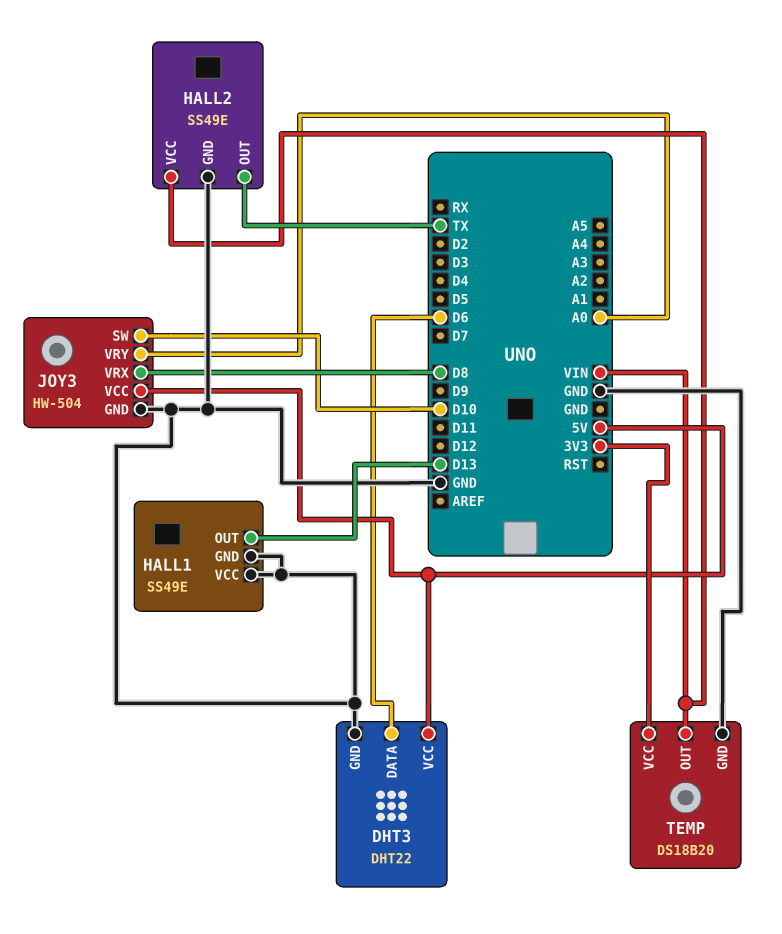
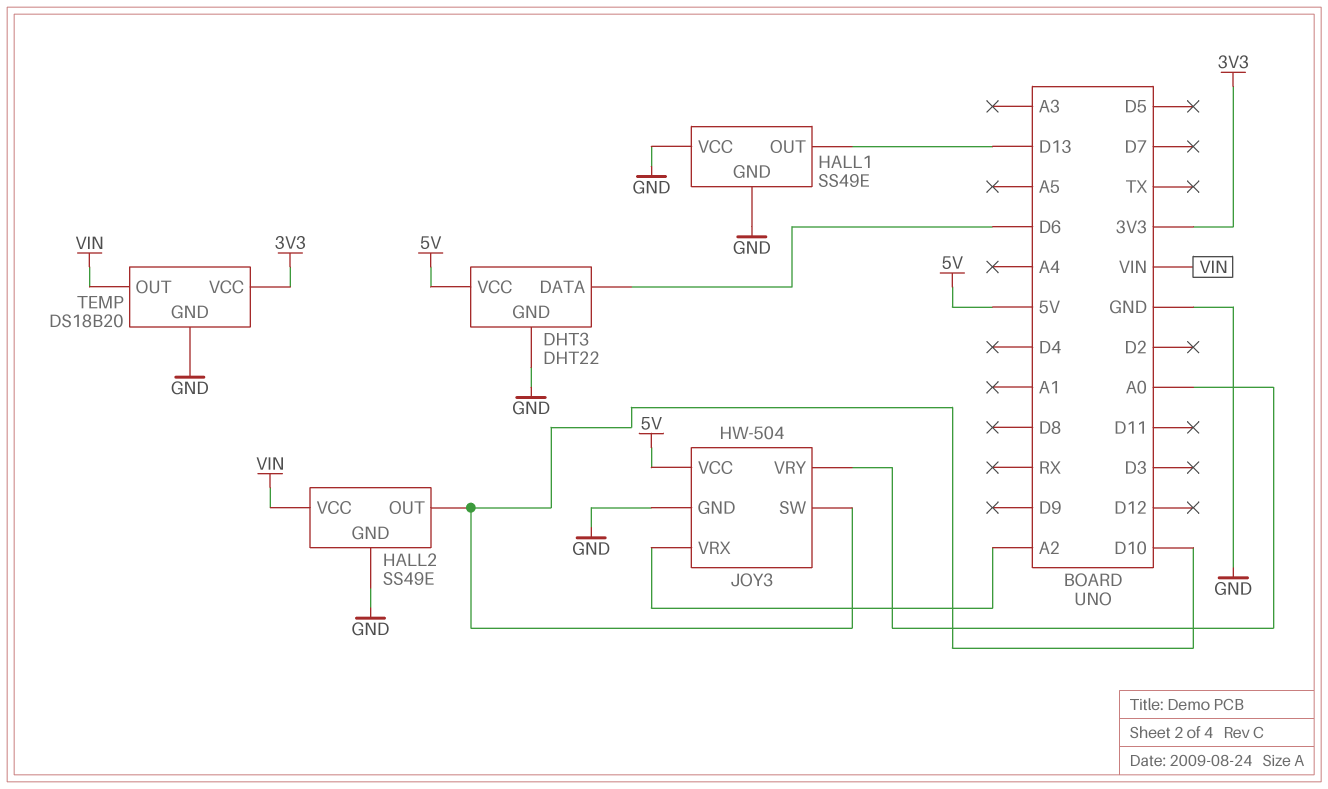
HALL2 pin OUT: TX -> D10
JOY3 pin VRX: D8 -> A2

